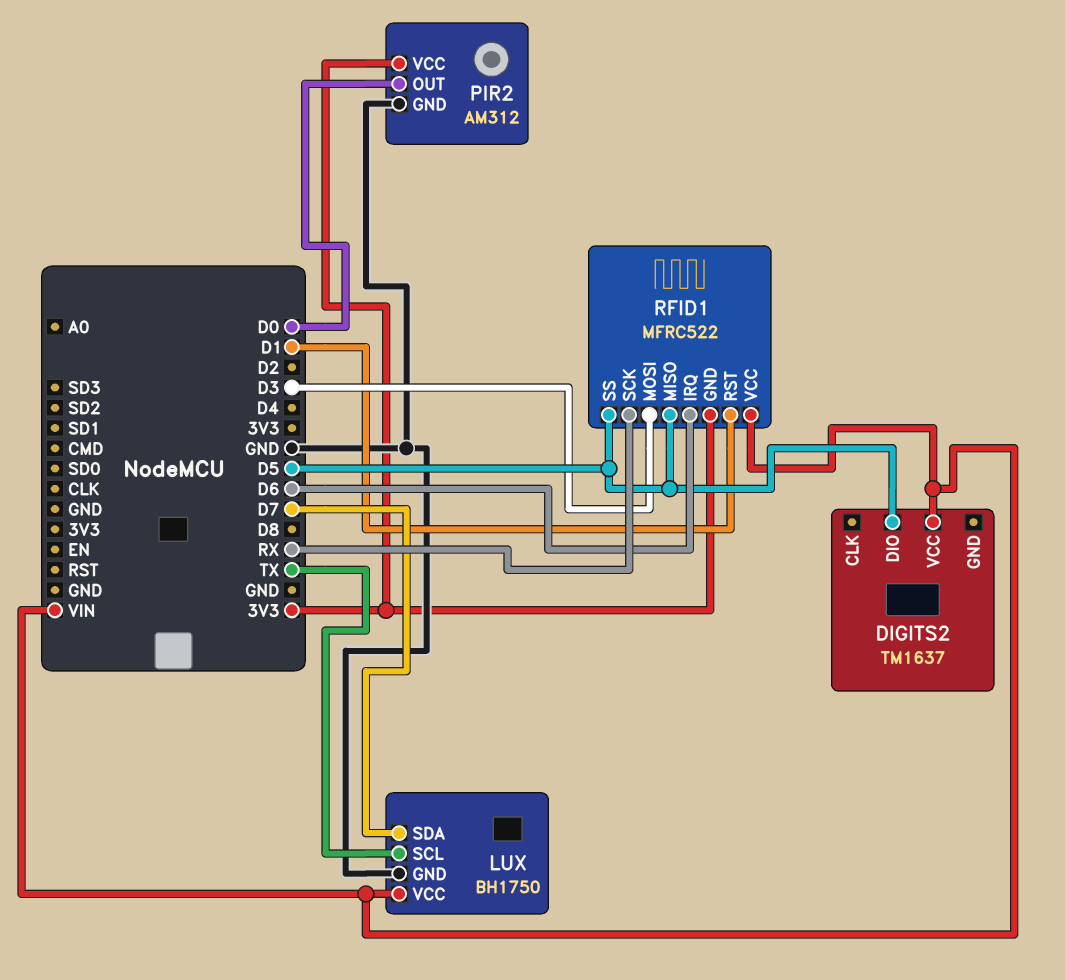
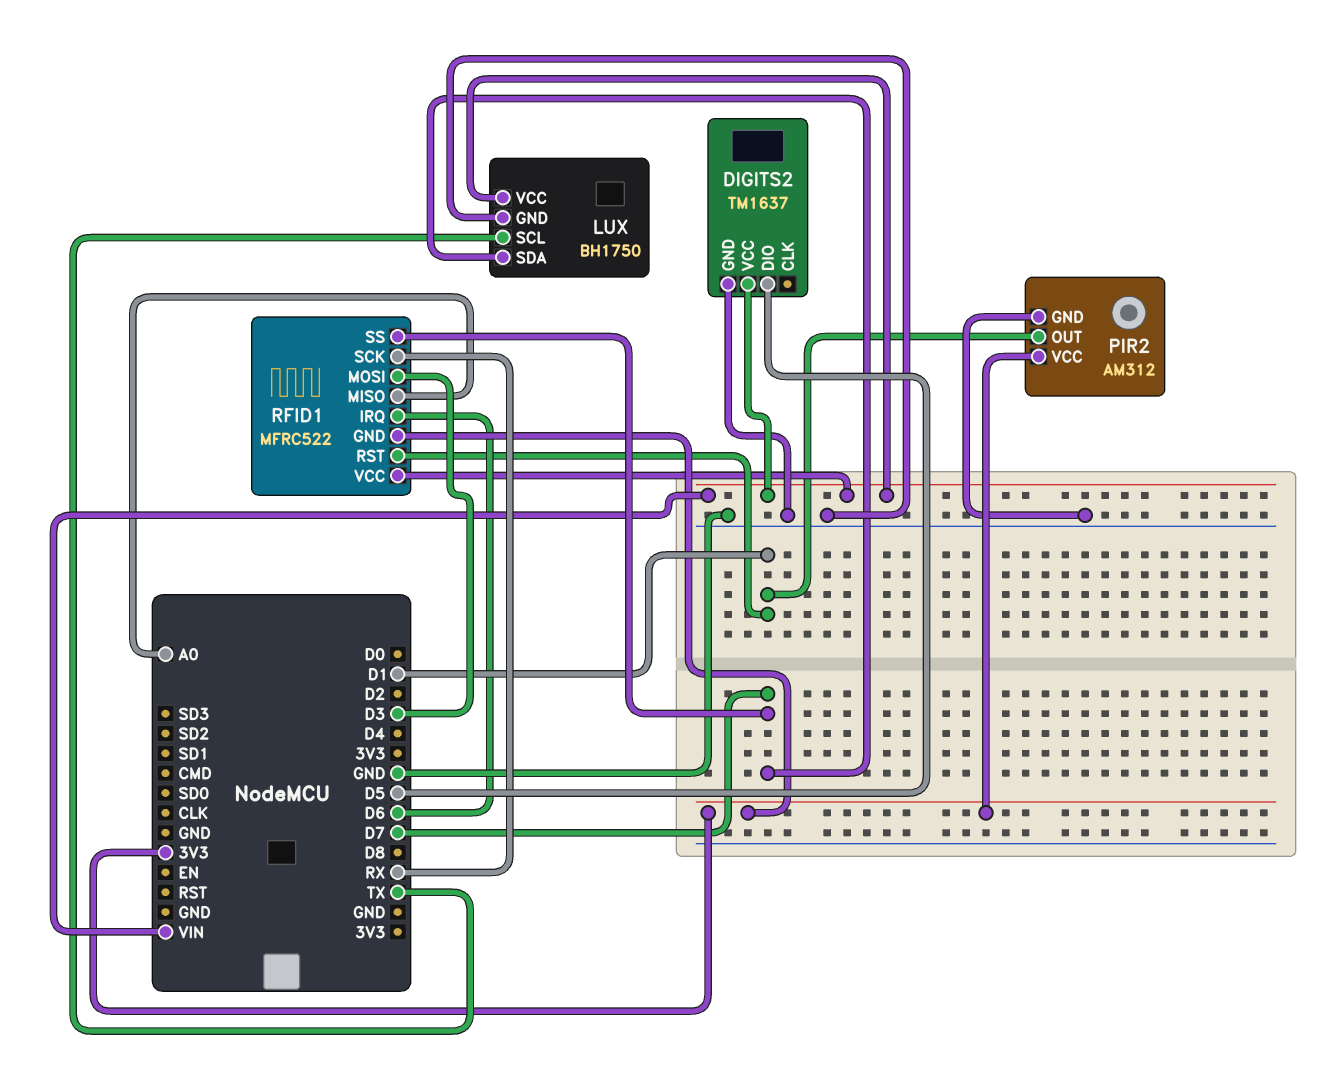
DIGITS2 pin GND: none -> GND
PIR2 pin OUT: D0 -> D1
RFID1 pin MISO: D5 -> A0
RFID1 pin SS: D5 -> D7

